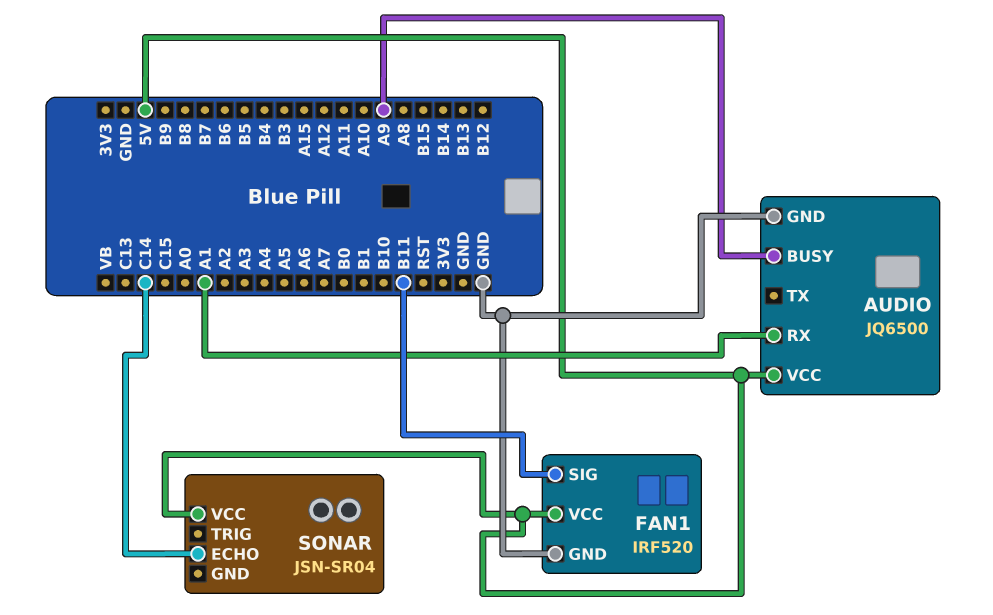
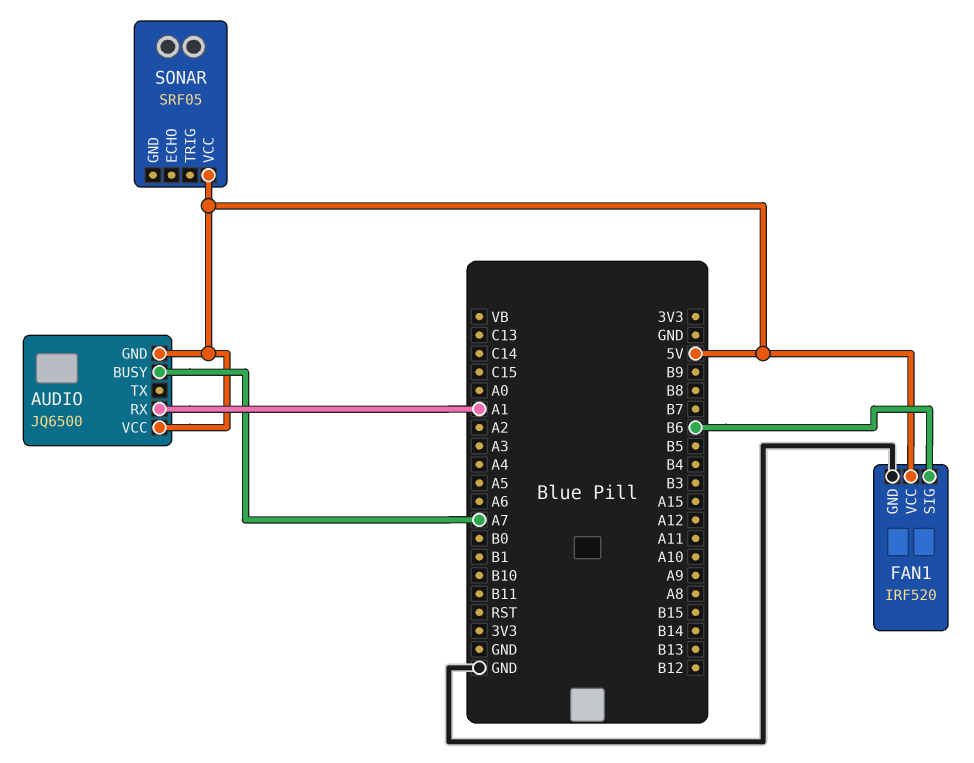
AUDIO pin BUSY: A9 -> A7
AUDIO pin GND: GND -> 5V
FAN1 pin SIG: B11 -> B6
SONAR: JSN-SR04 -> SRF05
SONAR pin ECHO: C14 -> none

